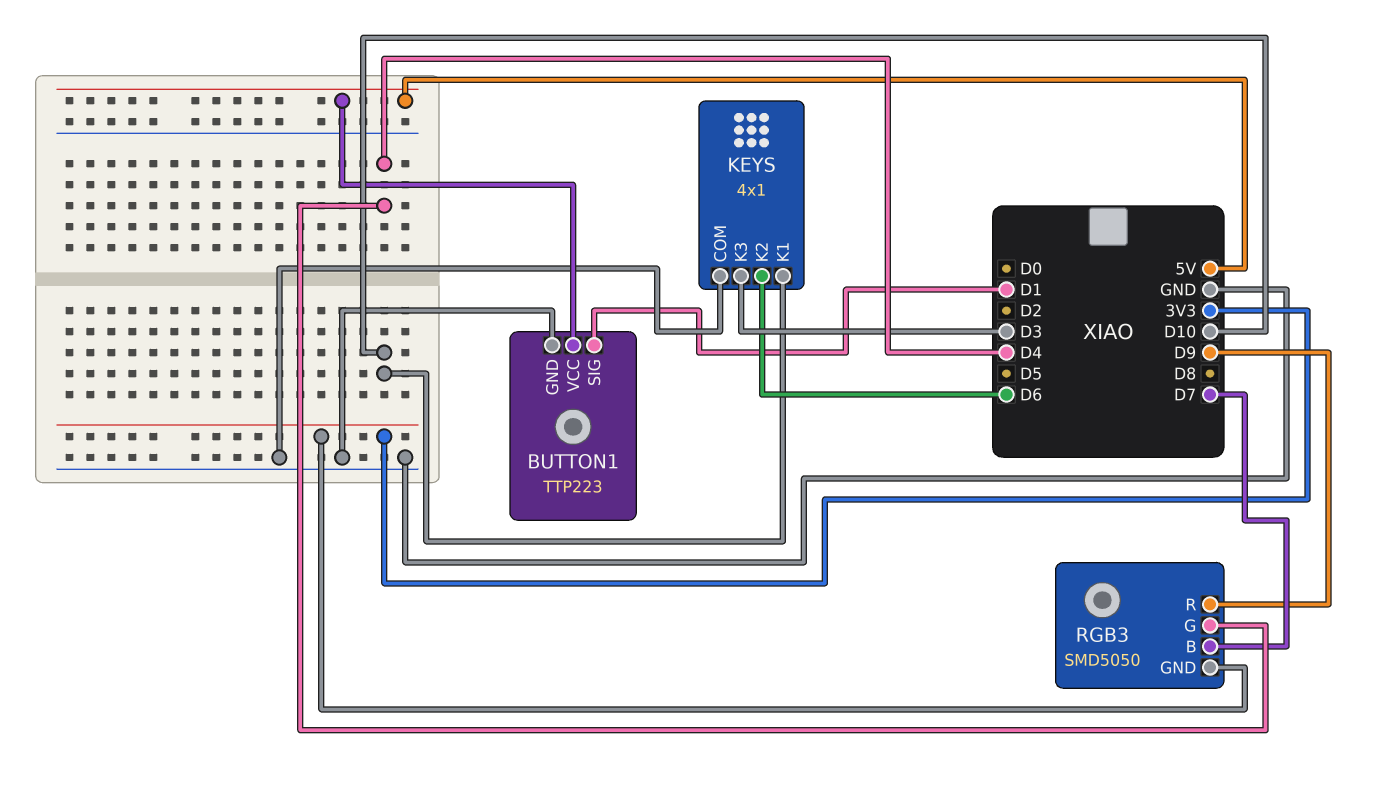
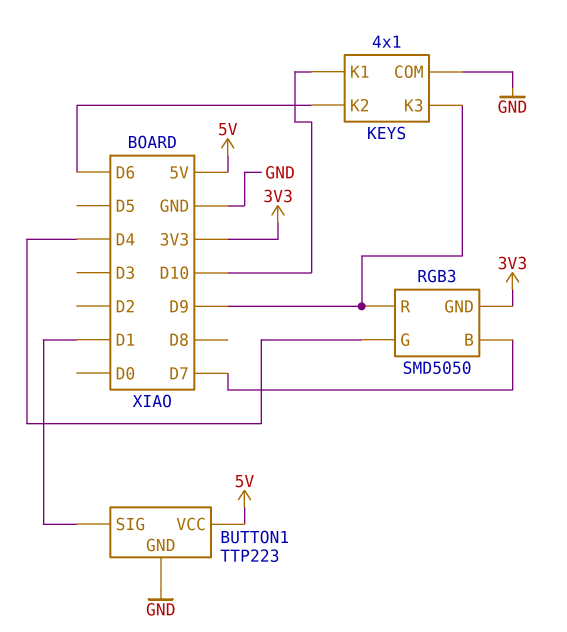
KEYS pin K3: D3 -> D9

